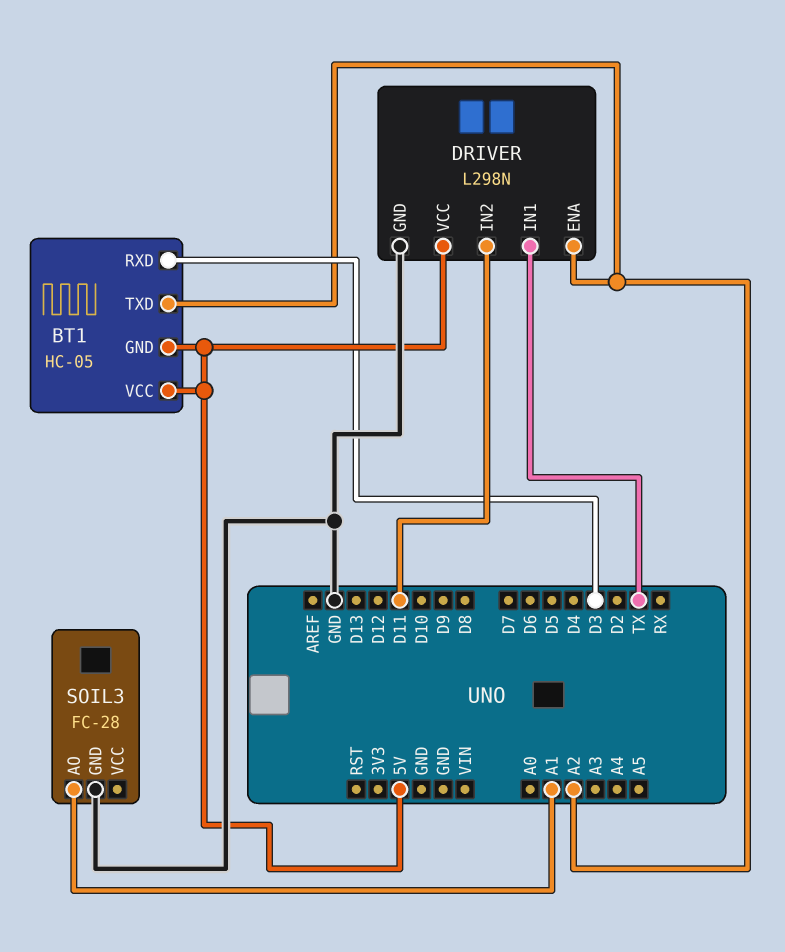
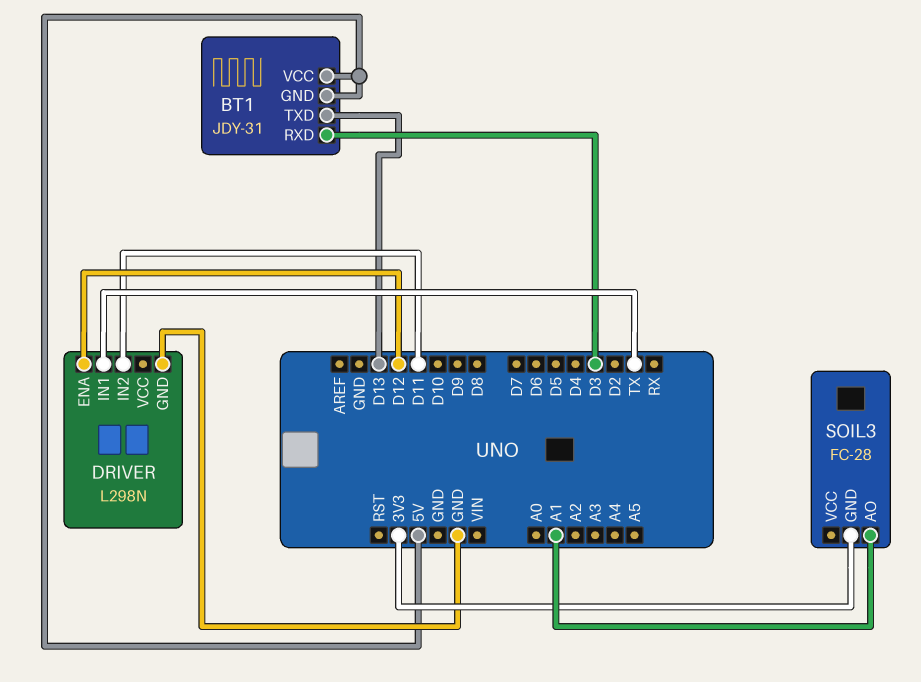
BT1: HC-05 -> JDY-31
BT1 pin TXD: A2 -> D13
DRIVER pin ENA: A2 -> D12
DRIVER pin VCC: 5V -> none
SOIL3 pin GND: GND -> 3V3

